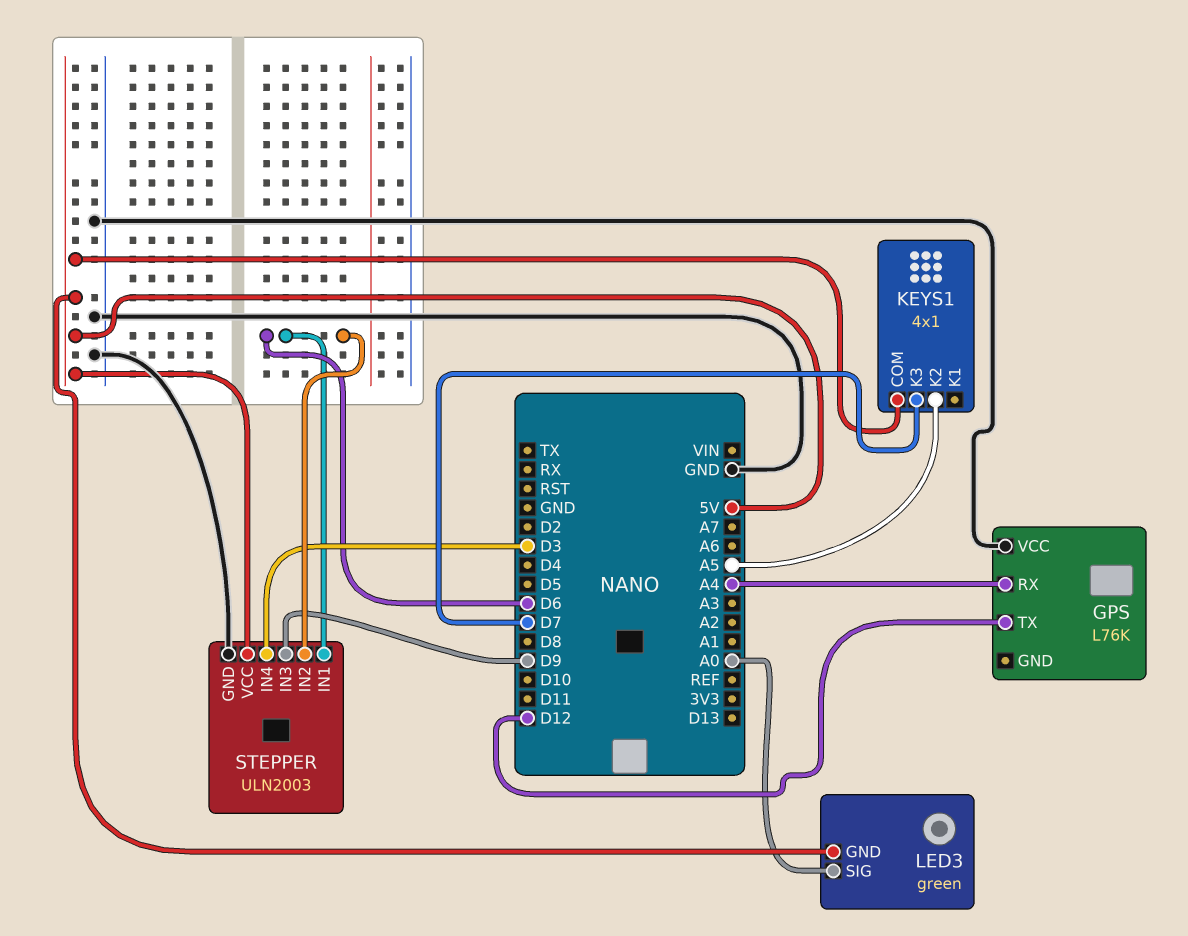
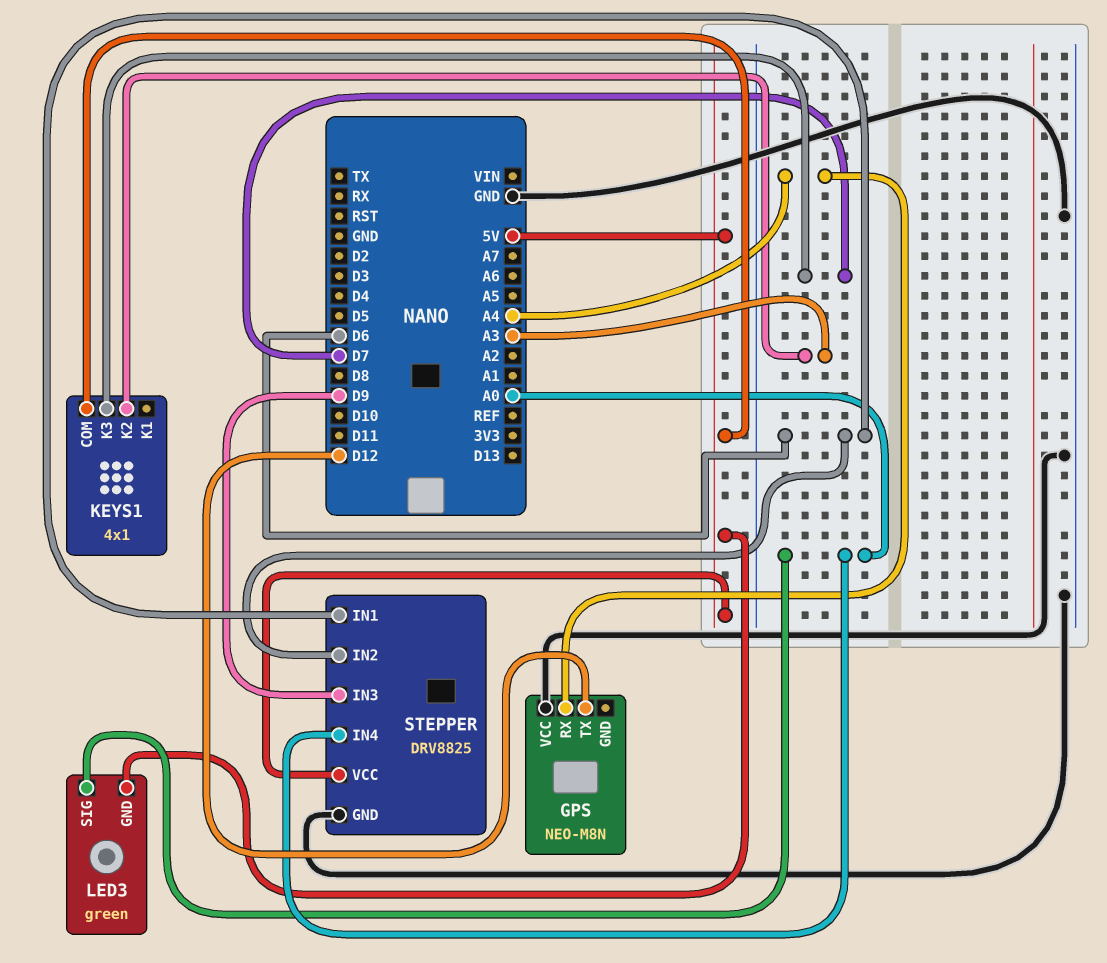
GPS: L76K -> NEO-M8N
KEYS1 pin K2: A5 -> A3
STEPPER: ULN2003 -> DRV8825
STEPPER pin IN4: D3 -> A0

